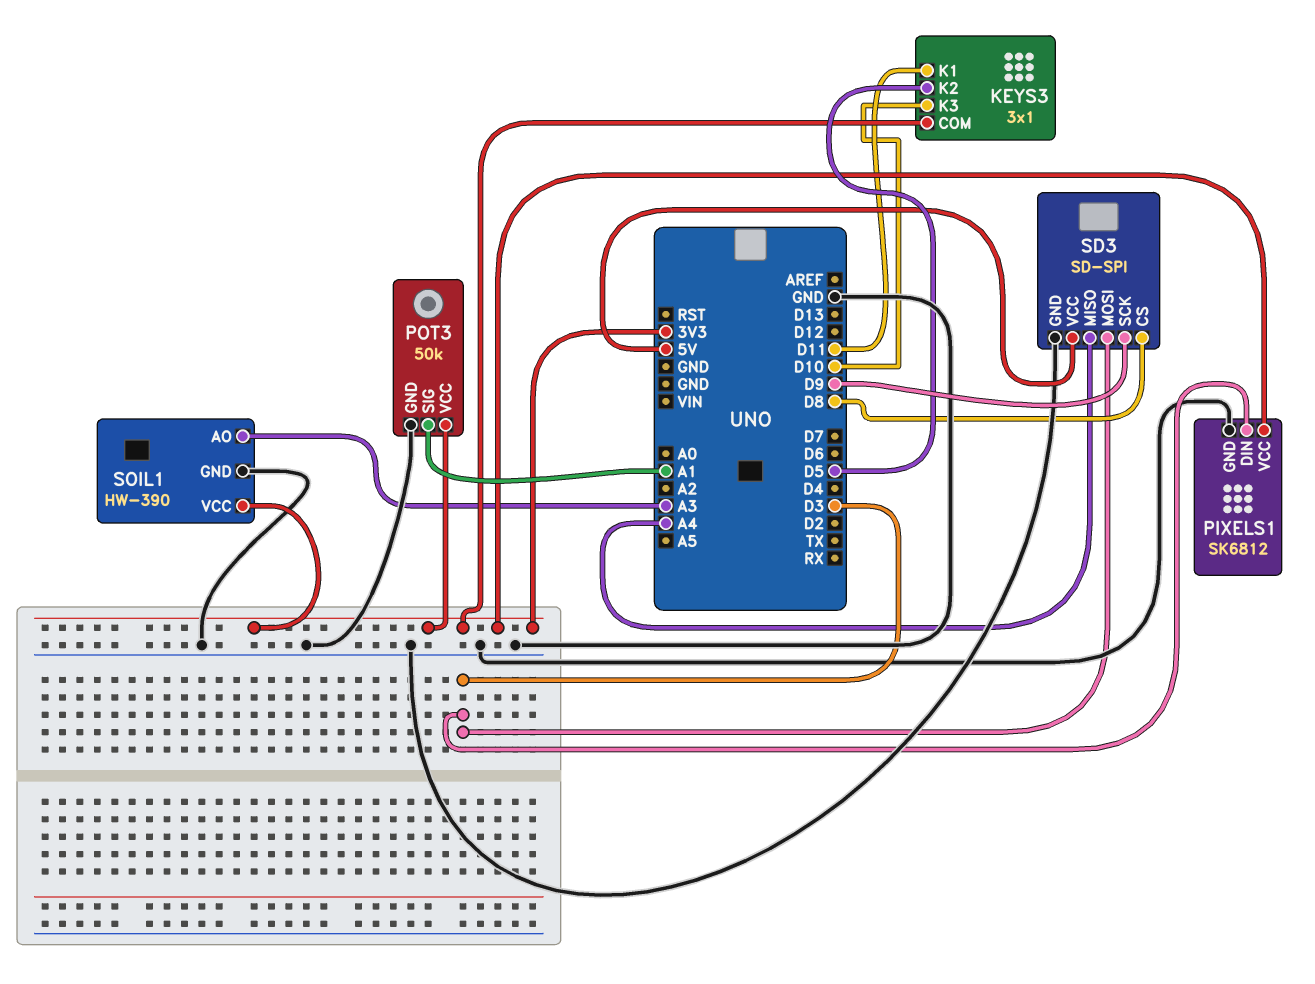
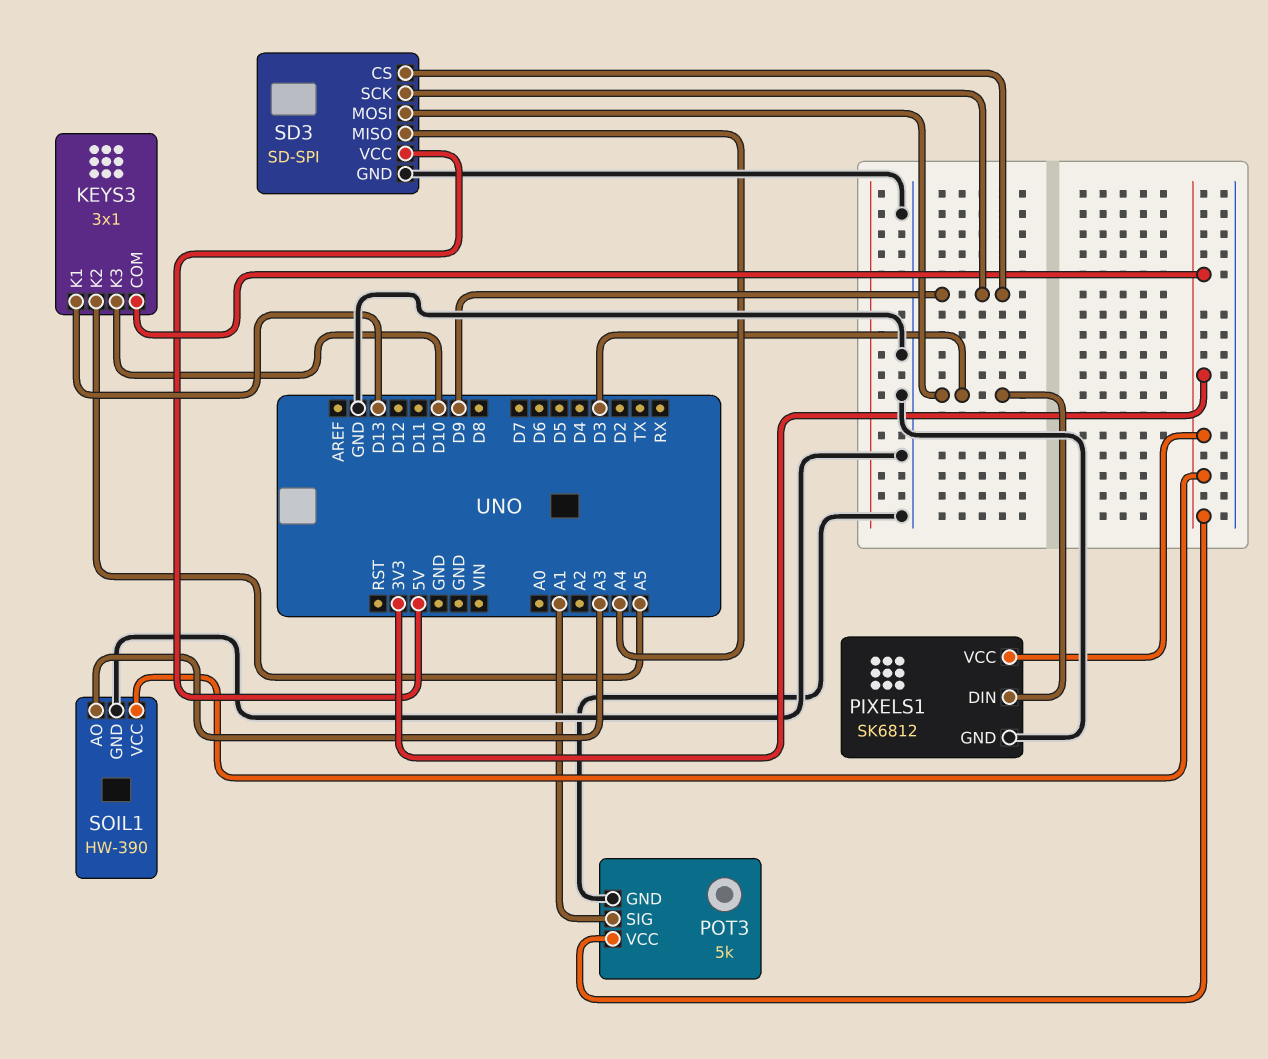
KEYS3 pin K1: D11 -> D13
KEYS3 pin K2: D5 -> A5
POT3: 50k -> 5k
SD3 pin CS: D8 -> D9

